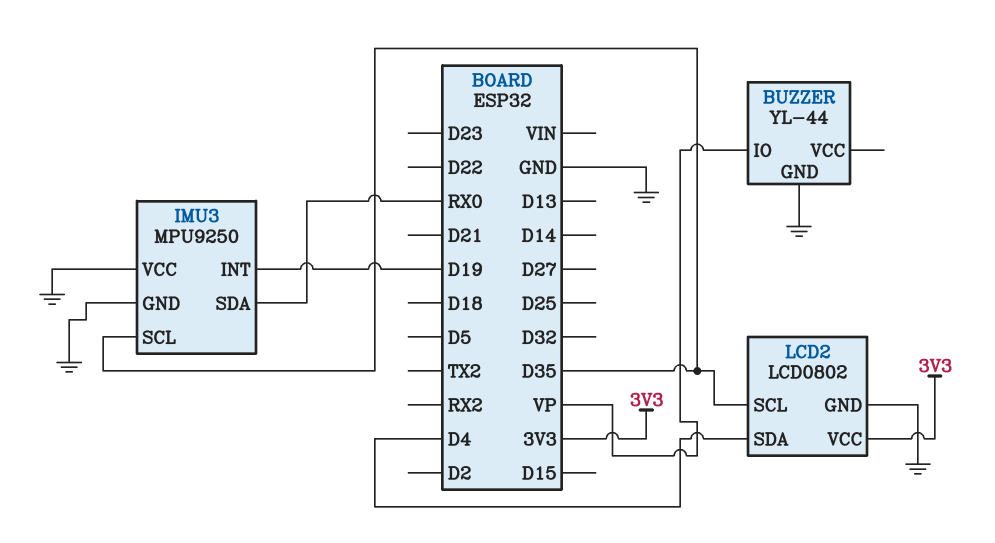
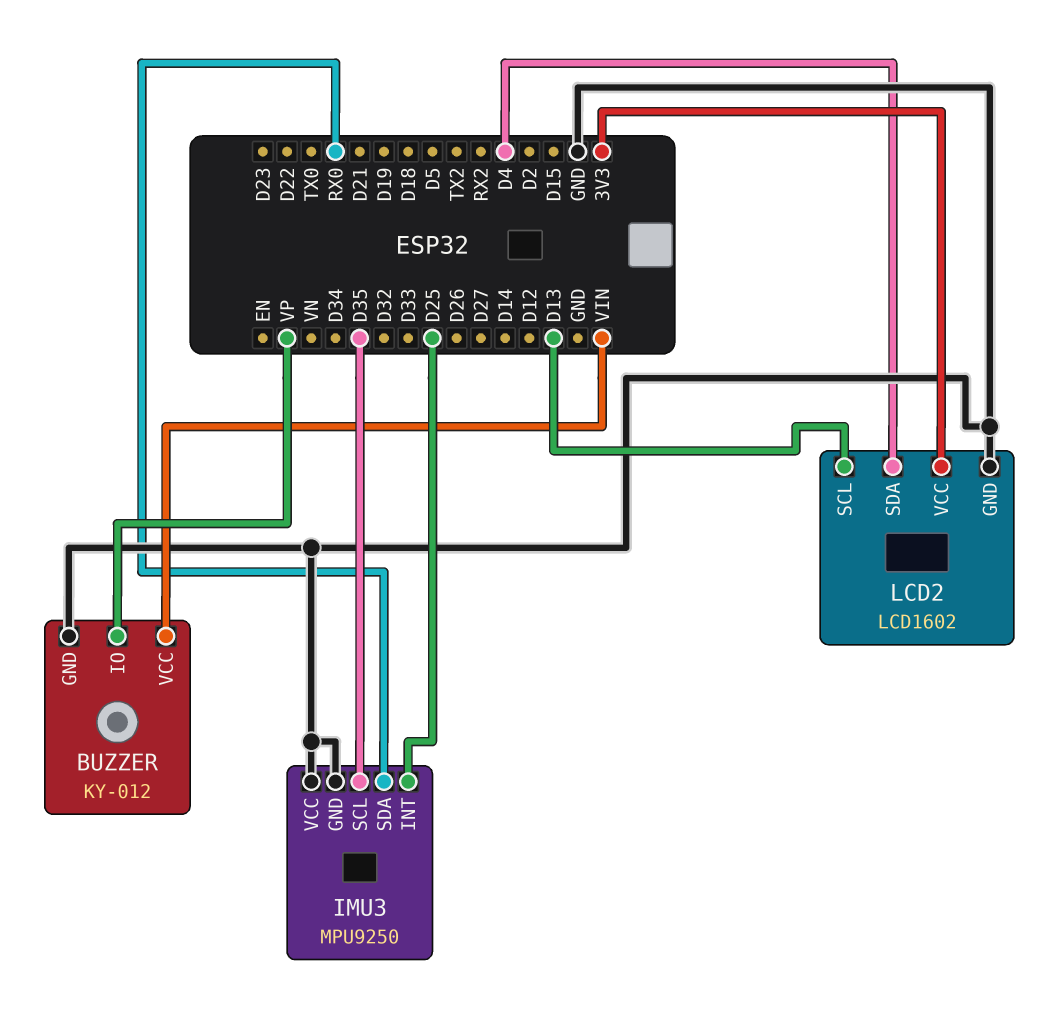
BUZZER: YL-44 -> KY-012
BUZZER pin VCC: none -> VIN
IMU3 pin INT: D19 -> D25
LCD2: LCD0802 -> LCD1602
LCD2 pin SCL: D35 -> D13

